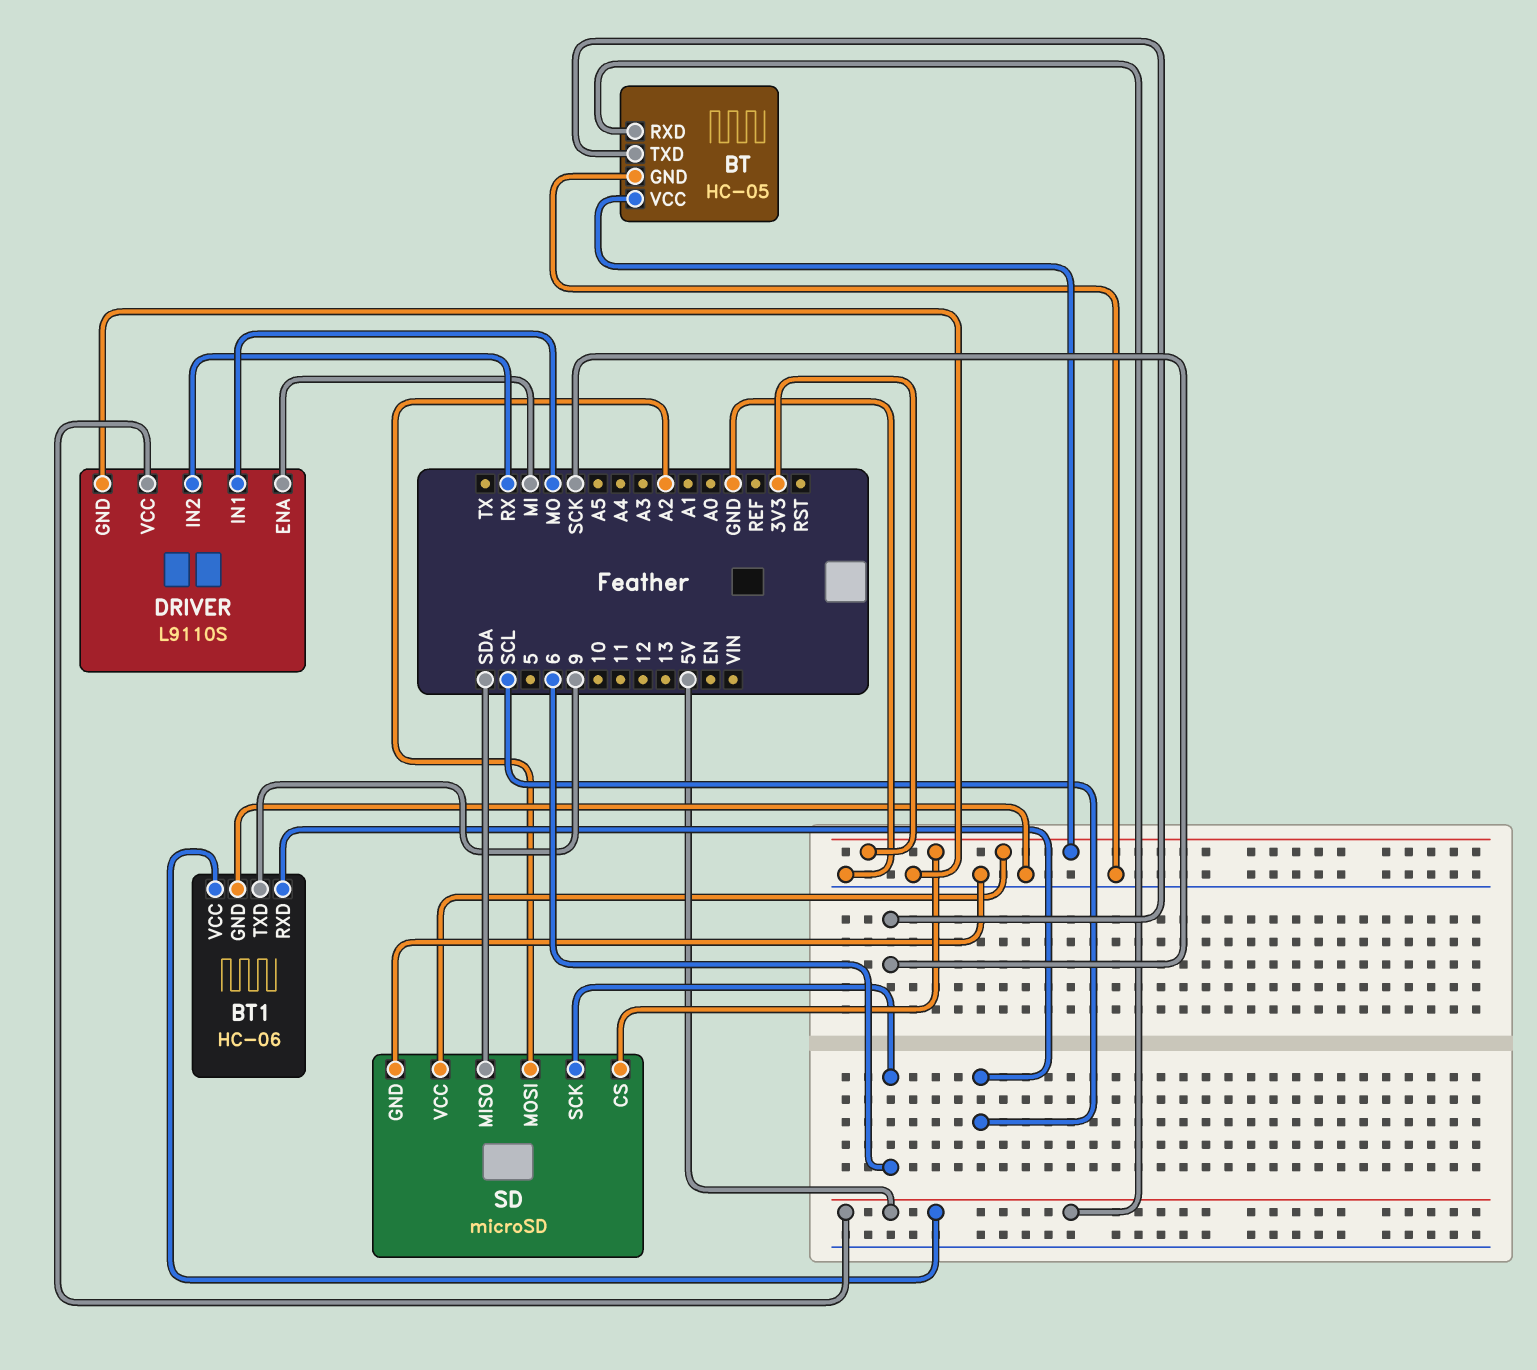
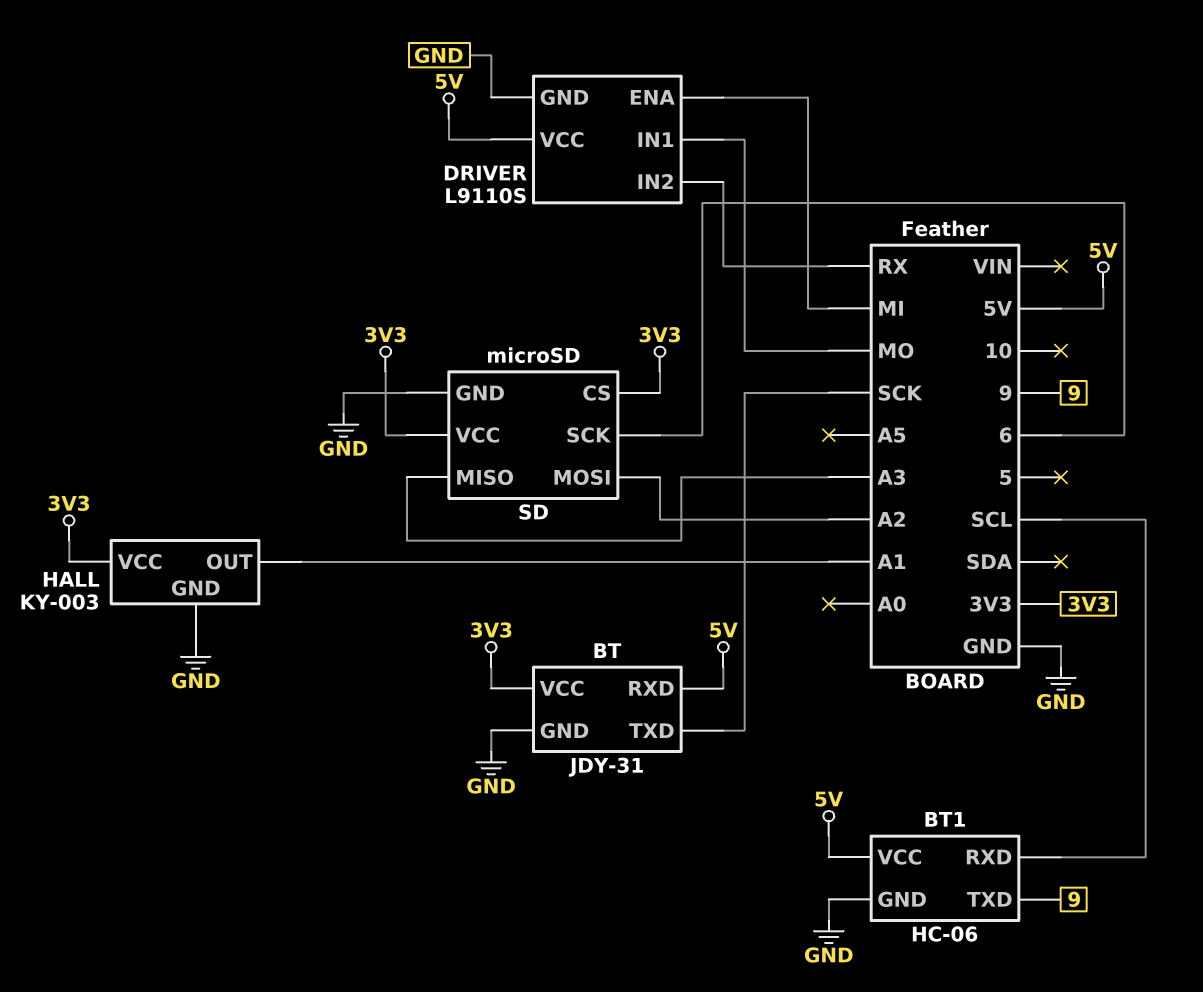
BT: HC-05 -> JDY-31
HALL: none -> KY-003
HALL pin GND: none -> GND
HALL pin OUT: none -> A1
HALL pin VCC: none -> 3V3
SD pin MISO: SDA -> A3

